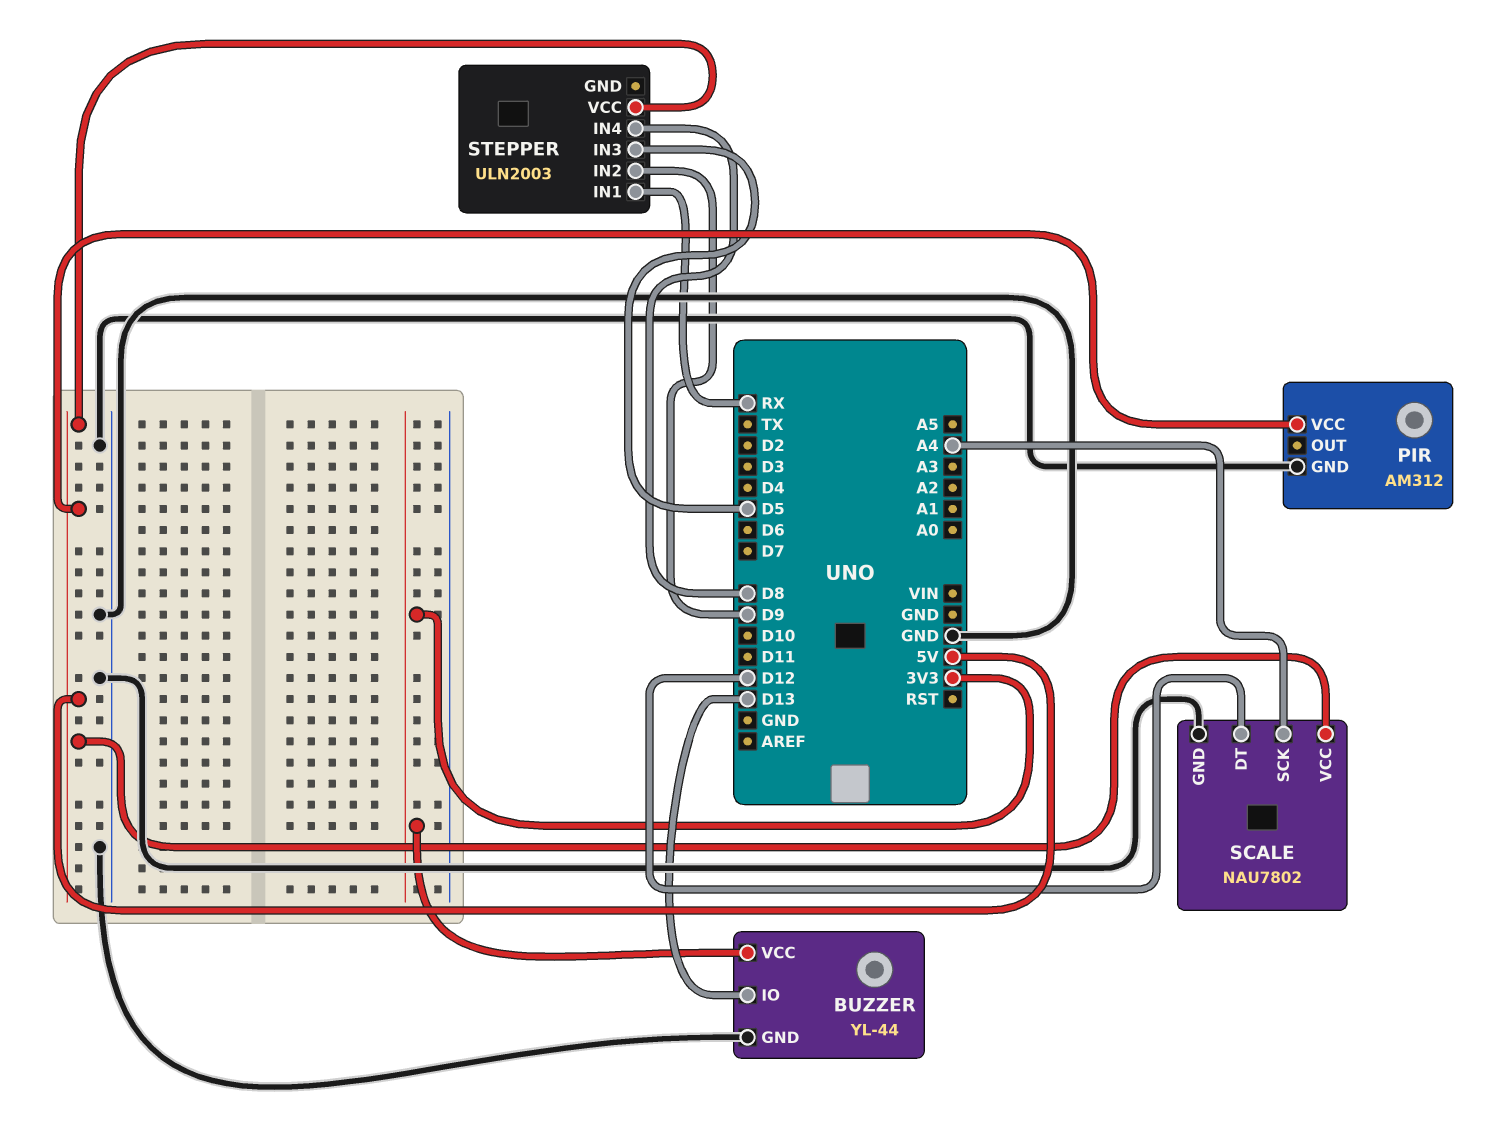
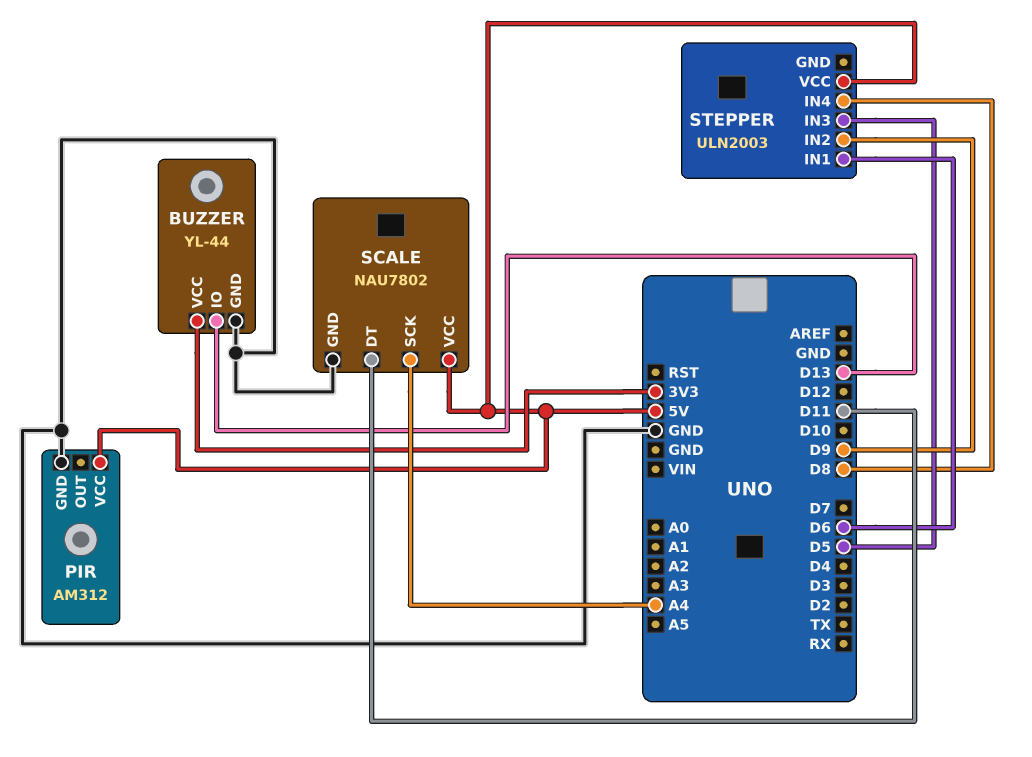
SCALE pin DT: D12 -> D11
STEPPER pin IN1: RX -> D6

